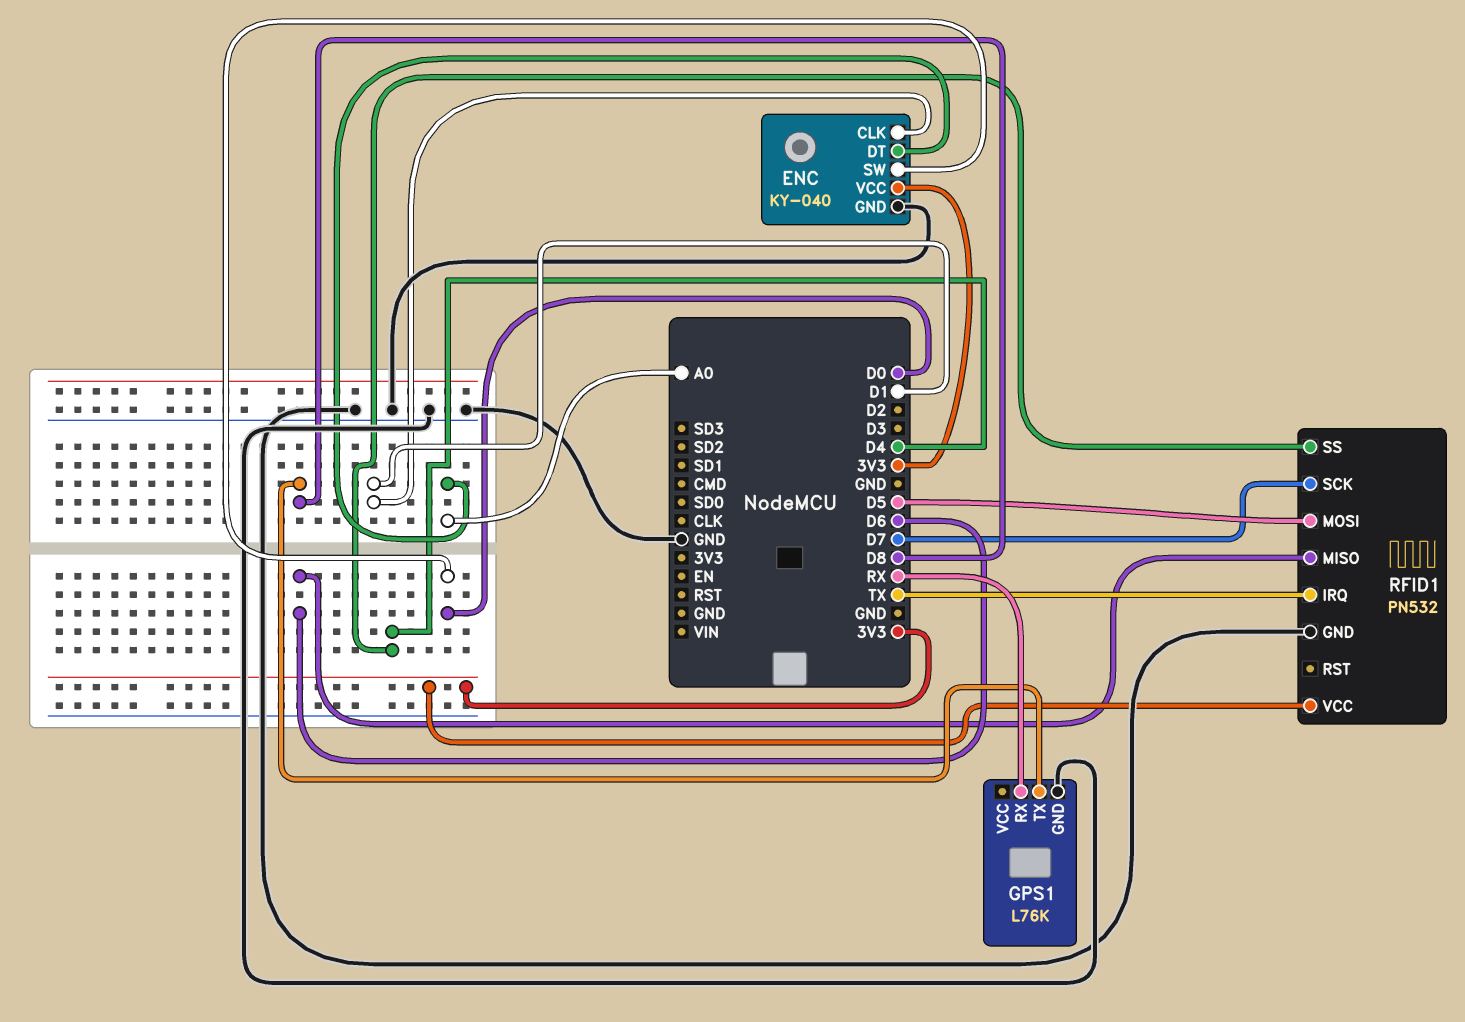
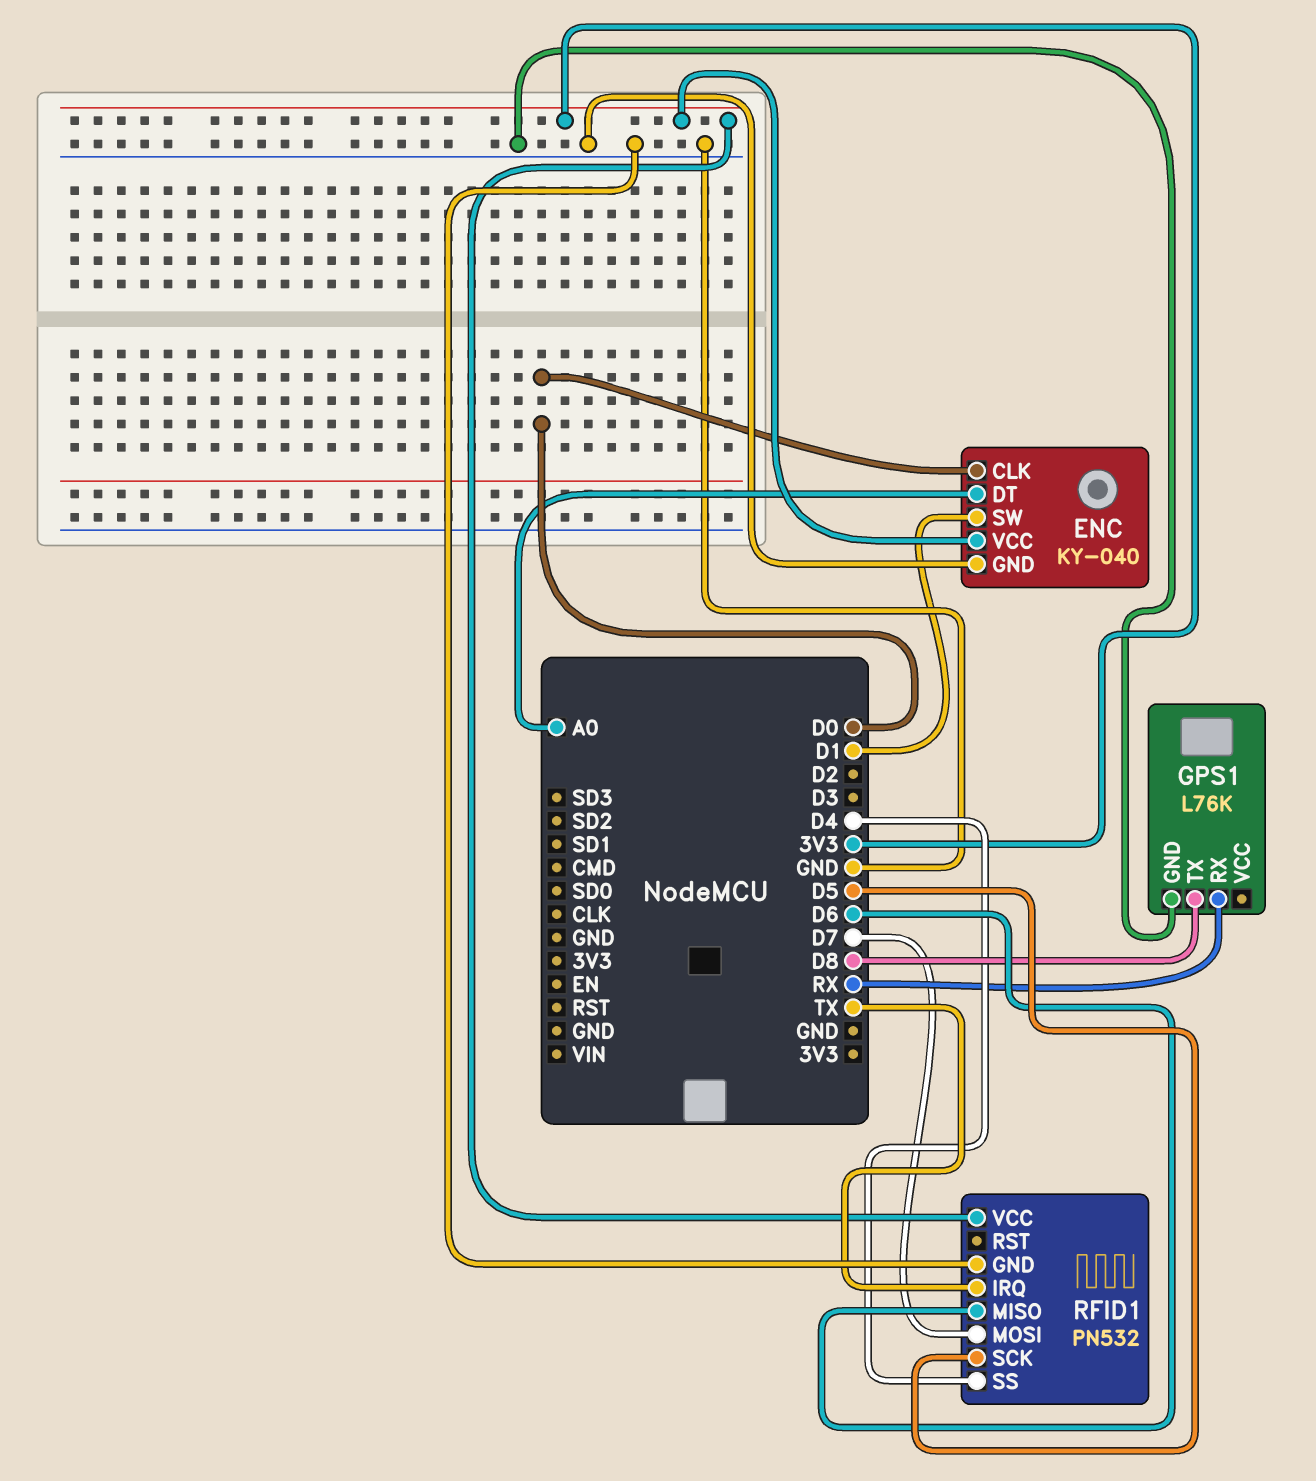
ENC pin CLK: D1 -> D0
ENC pin SW: D0 -> D1
RFID1 pin MOSI: D5 -> D7
RFID1 pin SCK: D7 -> D5

